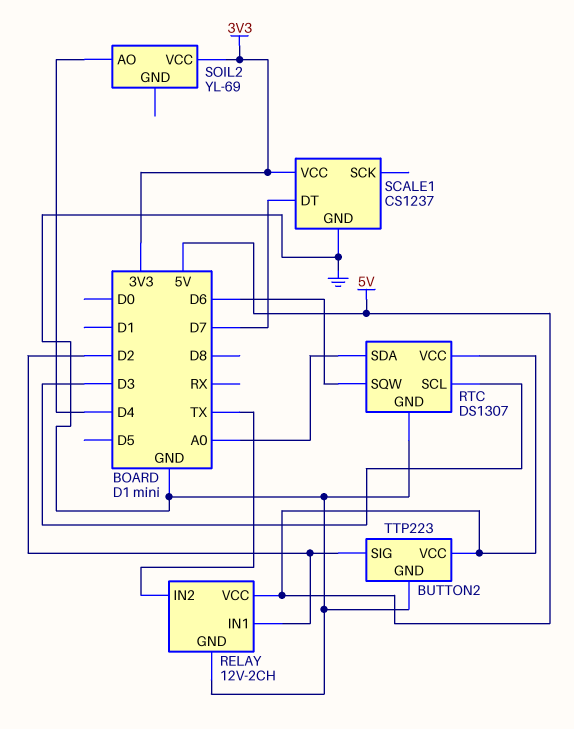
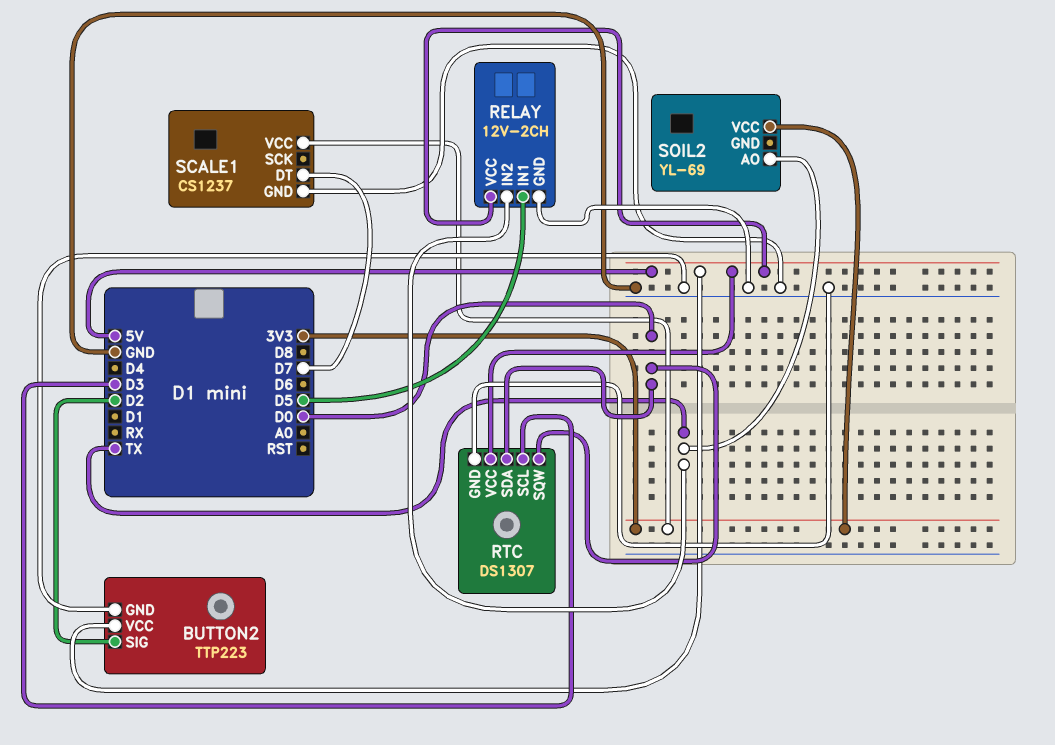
RELAY pin IN1: D2 -> D5
RTC pin SDA: A0 -> D0
RTC pin SQW: D6 -> D0
SOIL2 pin AO: D4 -> TX

